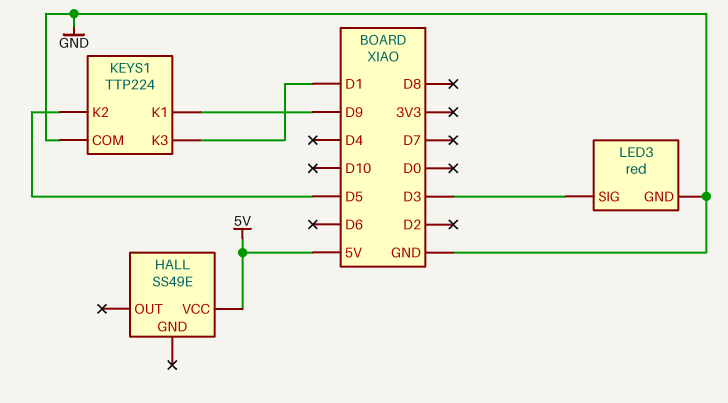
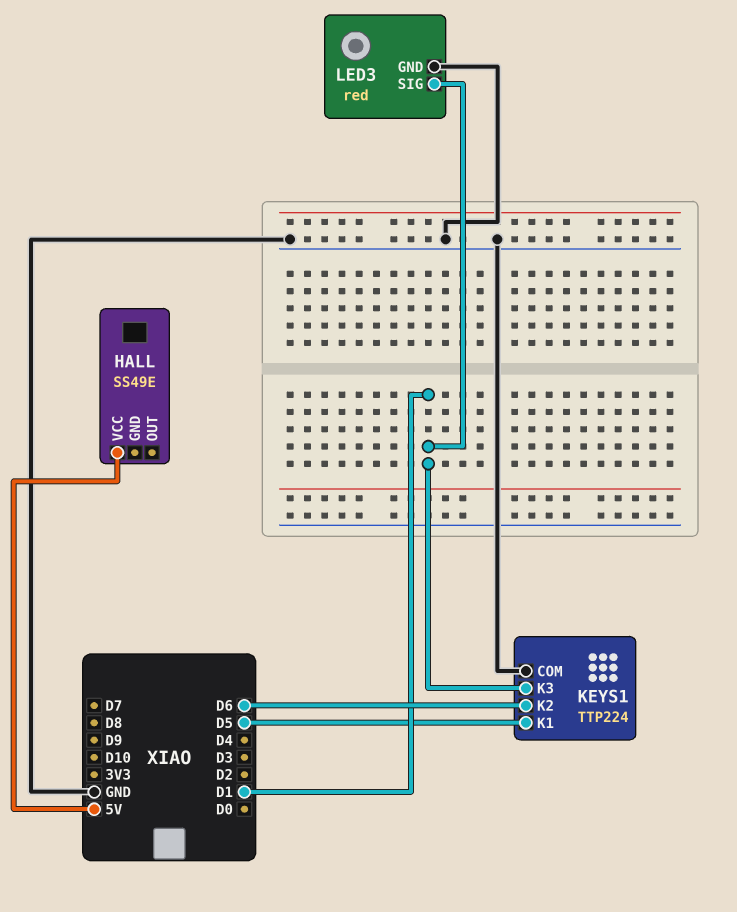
KEYS1 pin K1: D9 -> D5
KEYS1 pin K2: D5 -> D6
LED3 pin SIG: D3 -> D1

